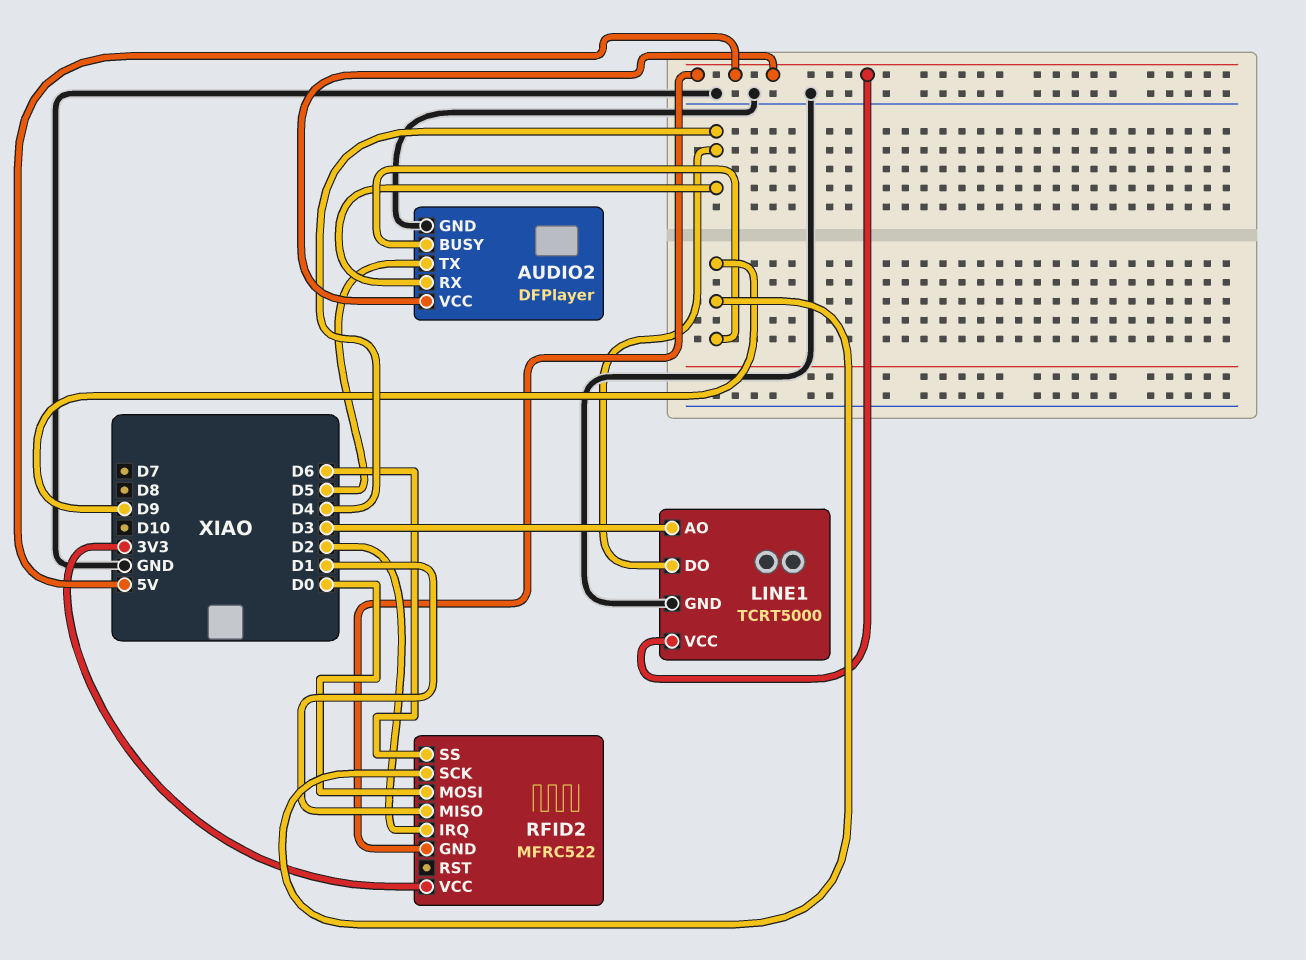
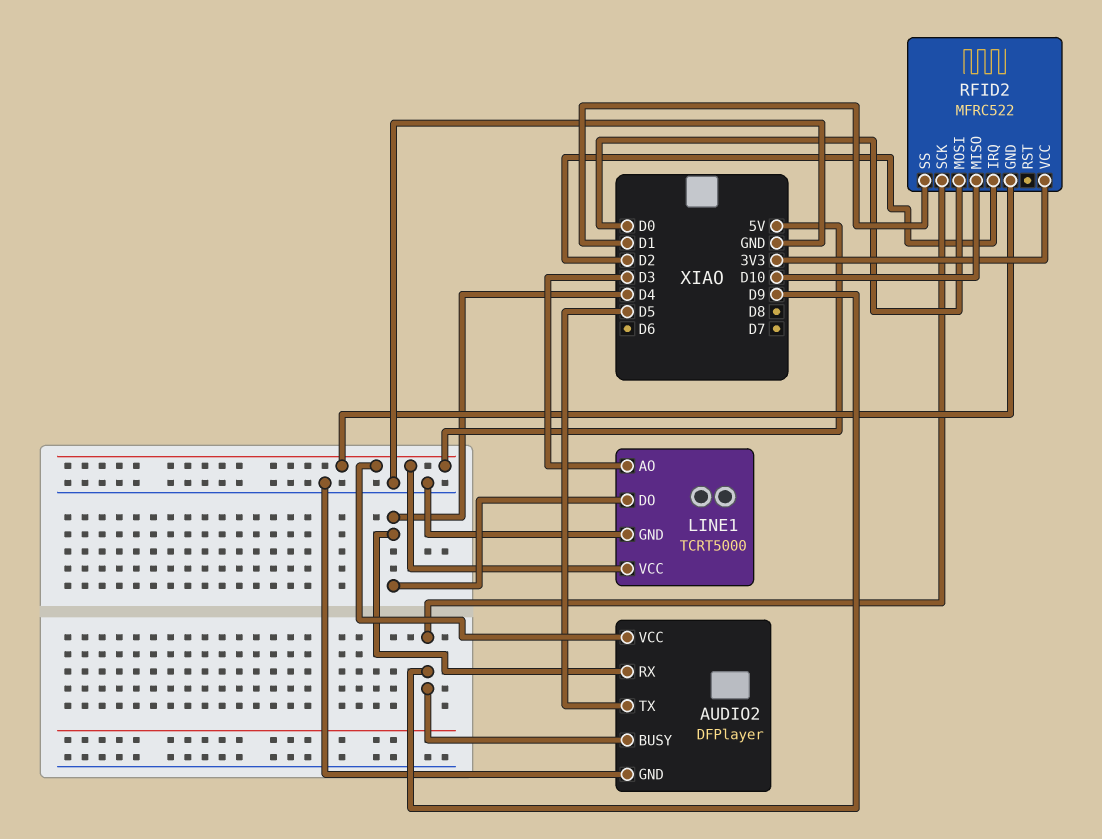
RFID2 pin MISO: D1 -> D10
RFID2 pin SS: D6 -> D1

